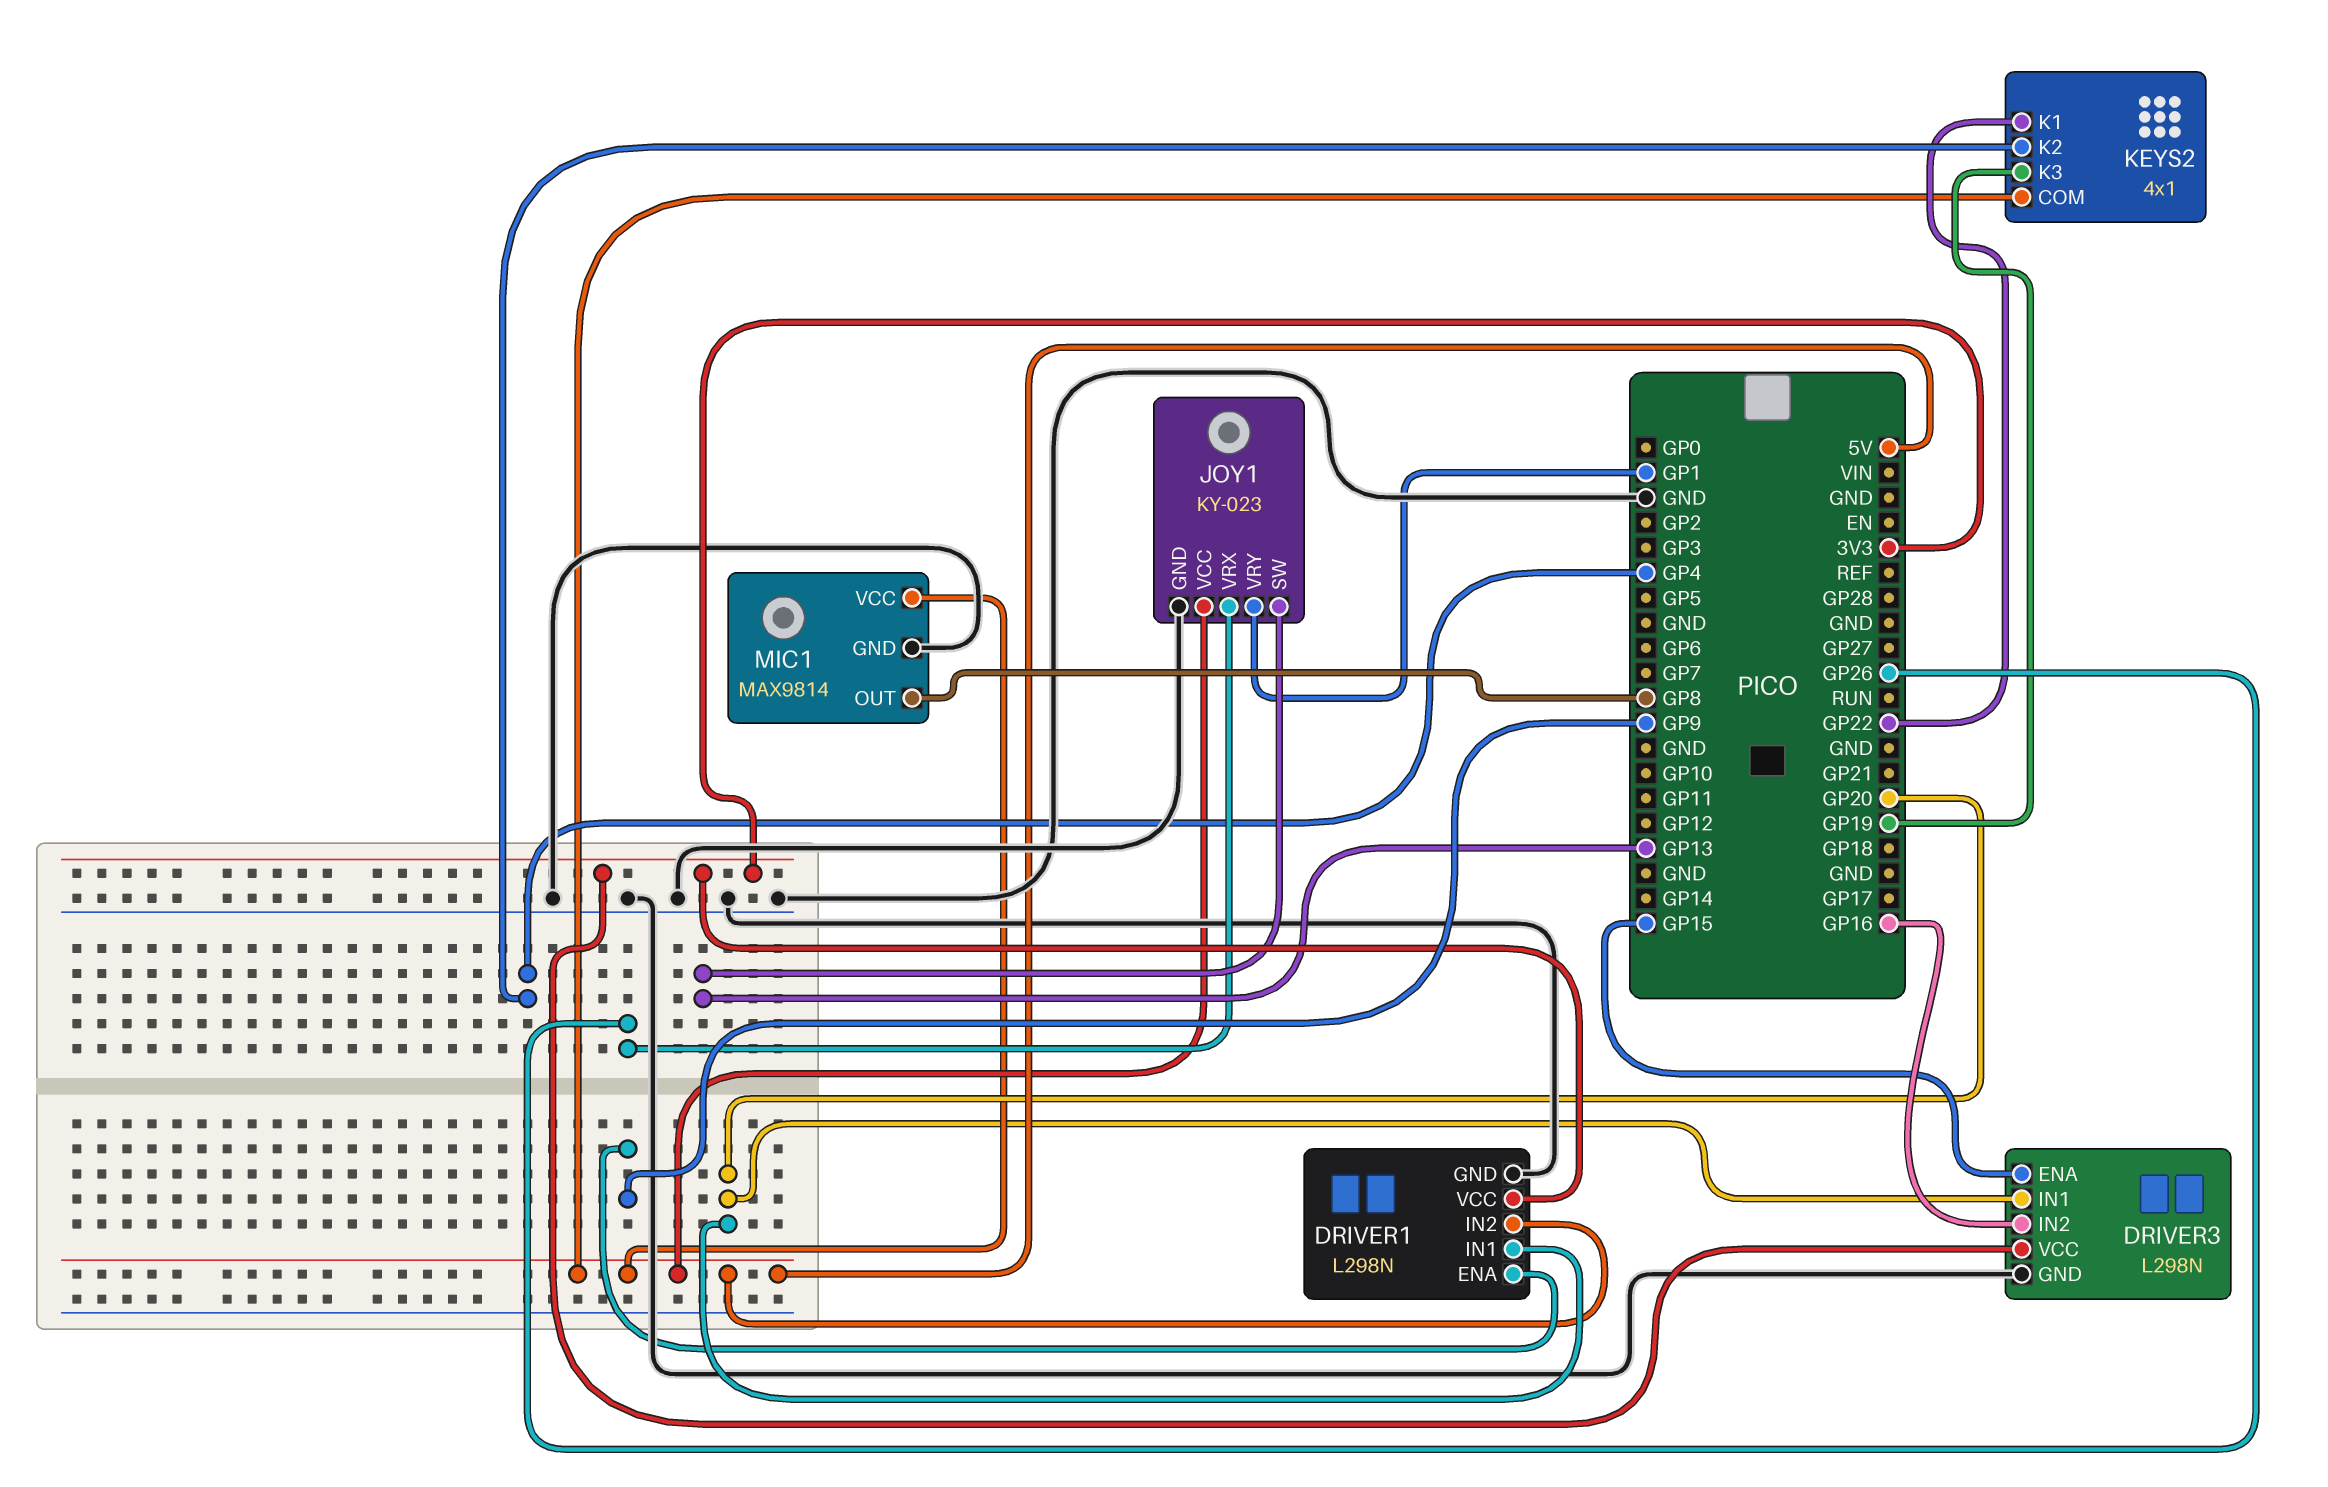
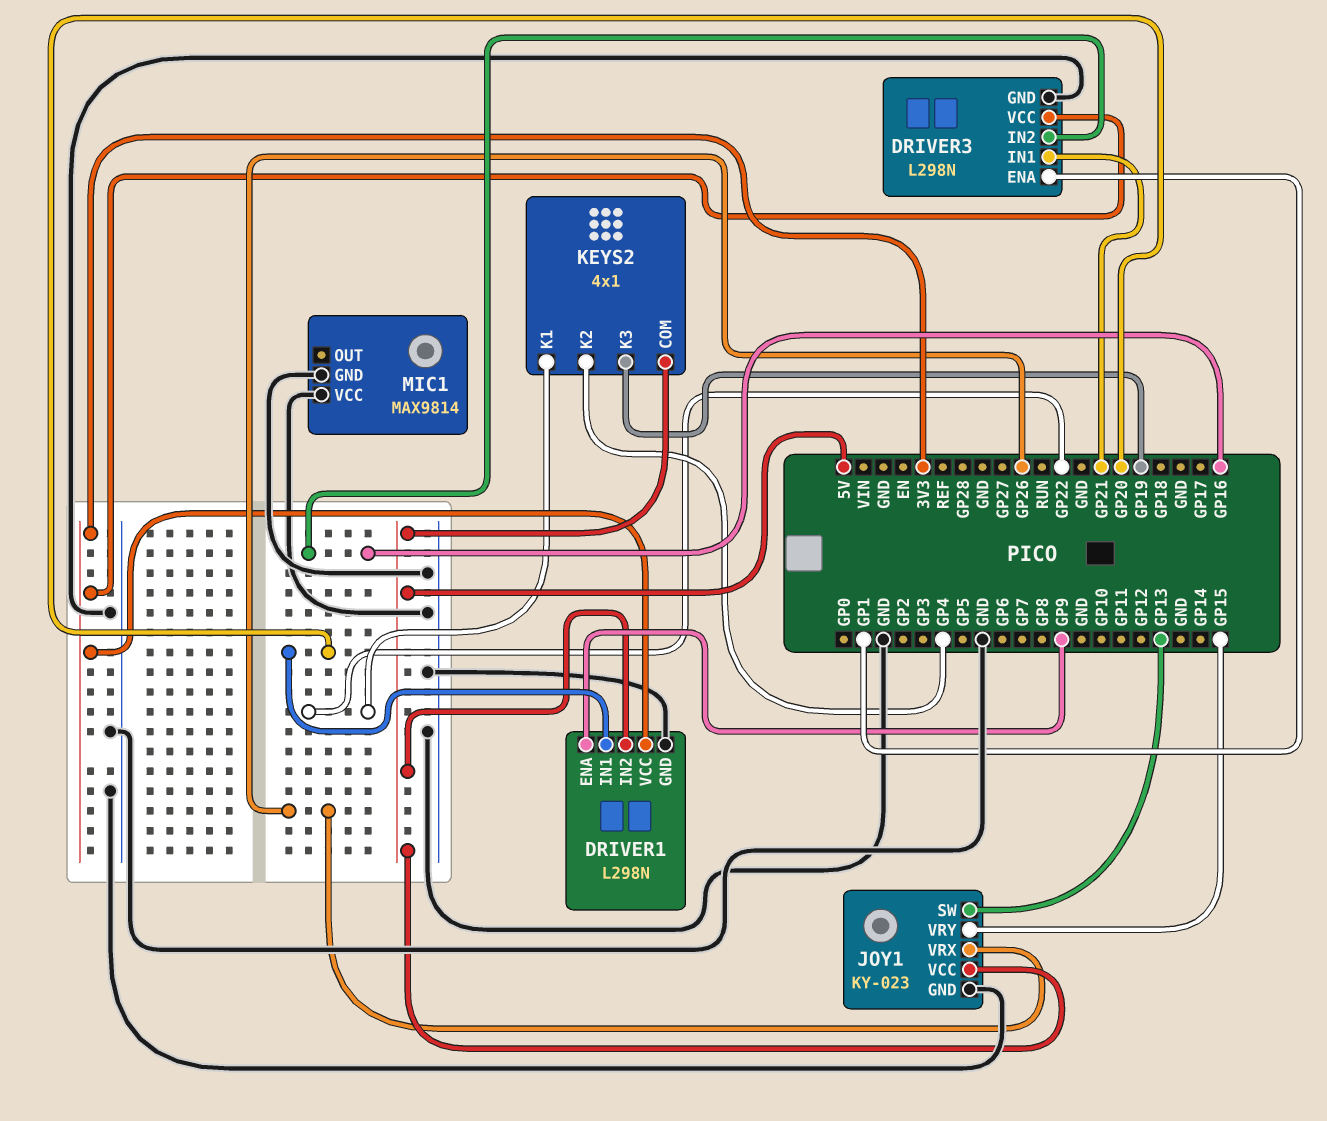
DRIVER3 pin ENA: GP15 -> GP1
DRIVER3 pin IN1: GP20 -> GP21
JOY1 pin VRY: GP1 -> GP15
MIC1 pin OUT: GP8 -> none
MIC1 pin VCC: 5V -> GND

